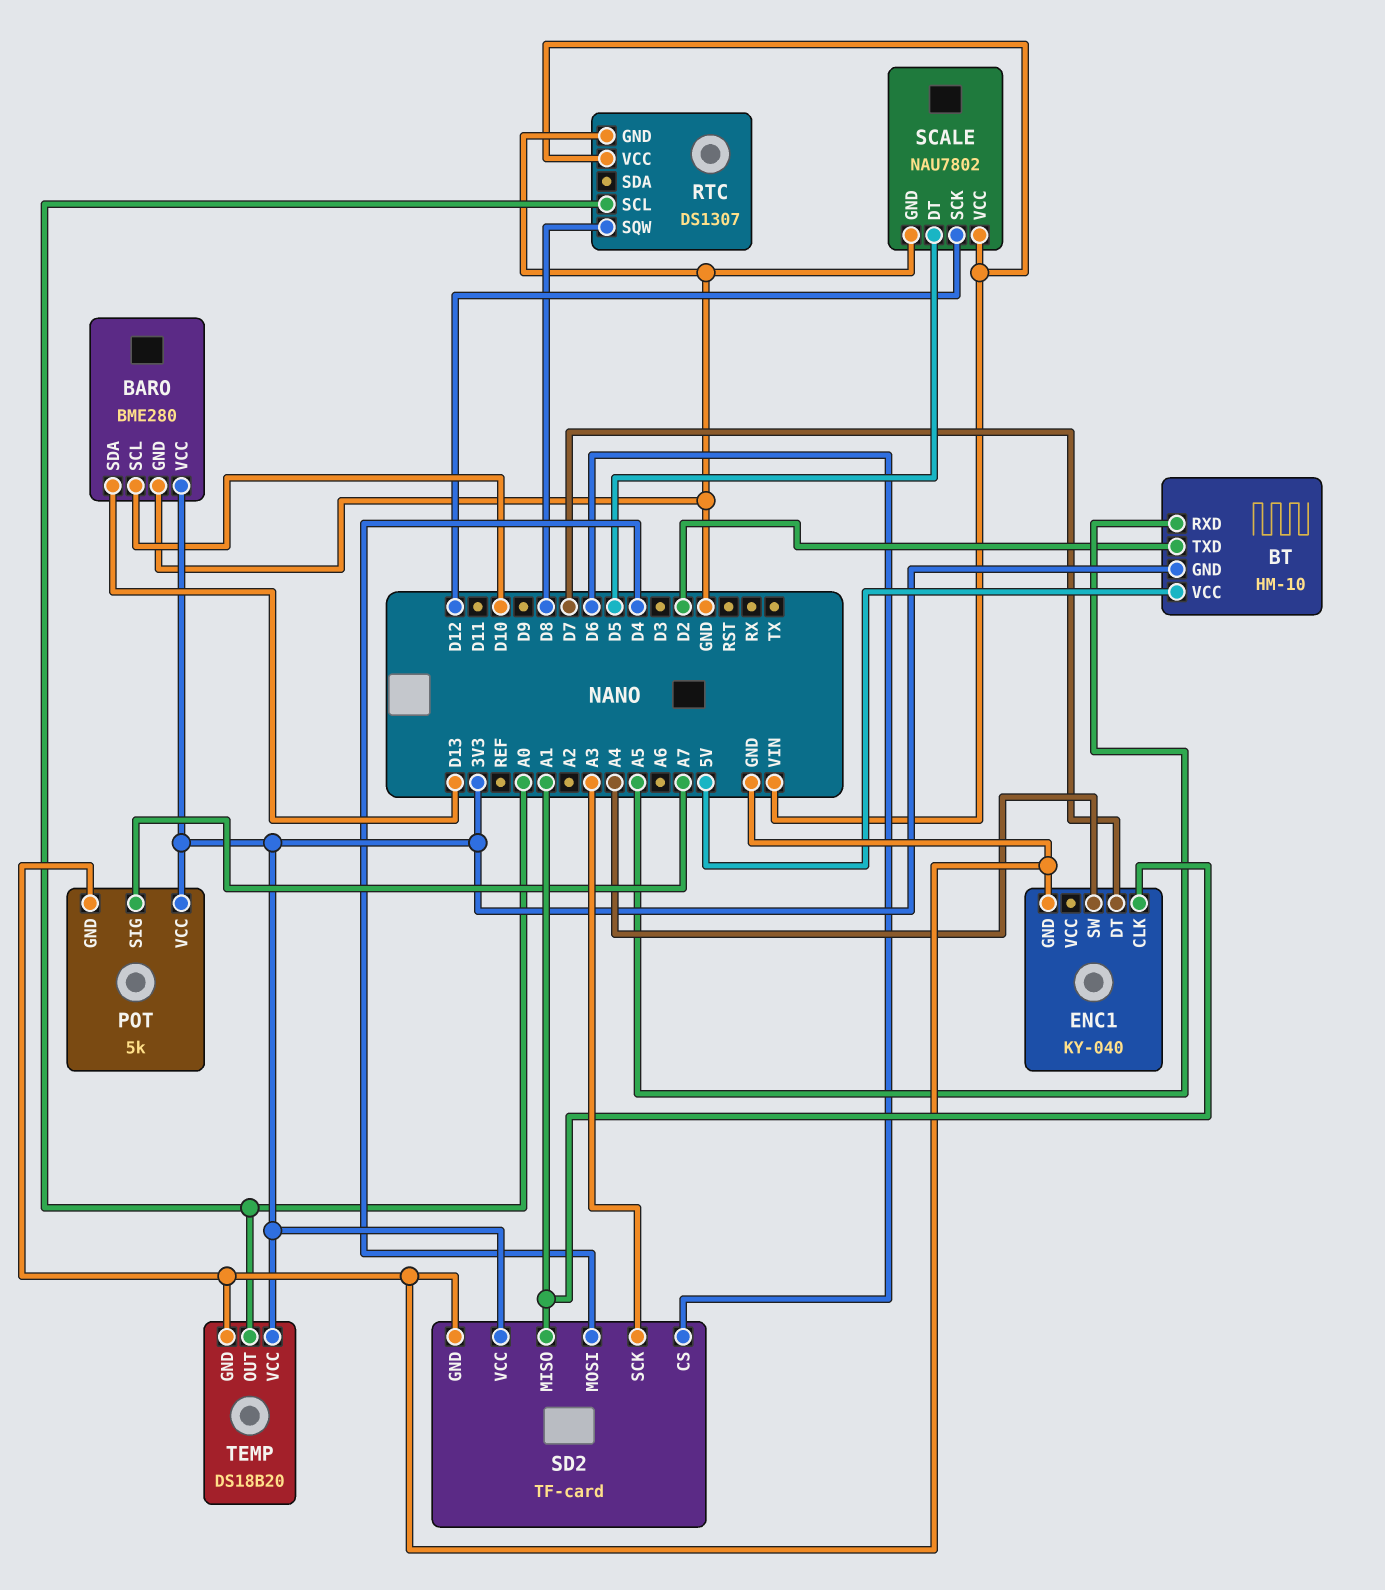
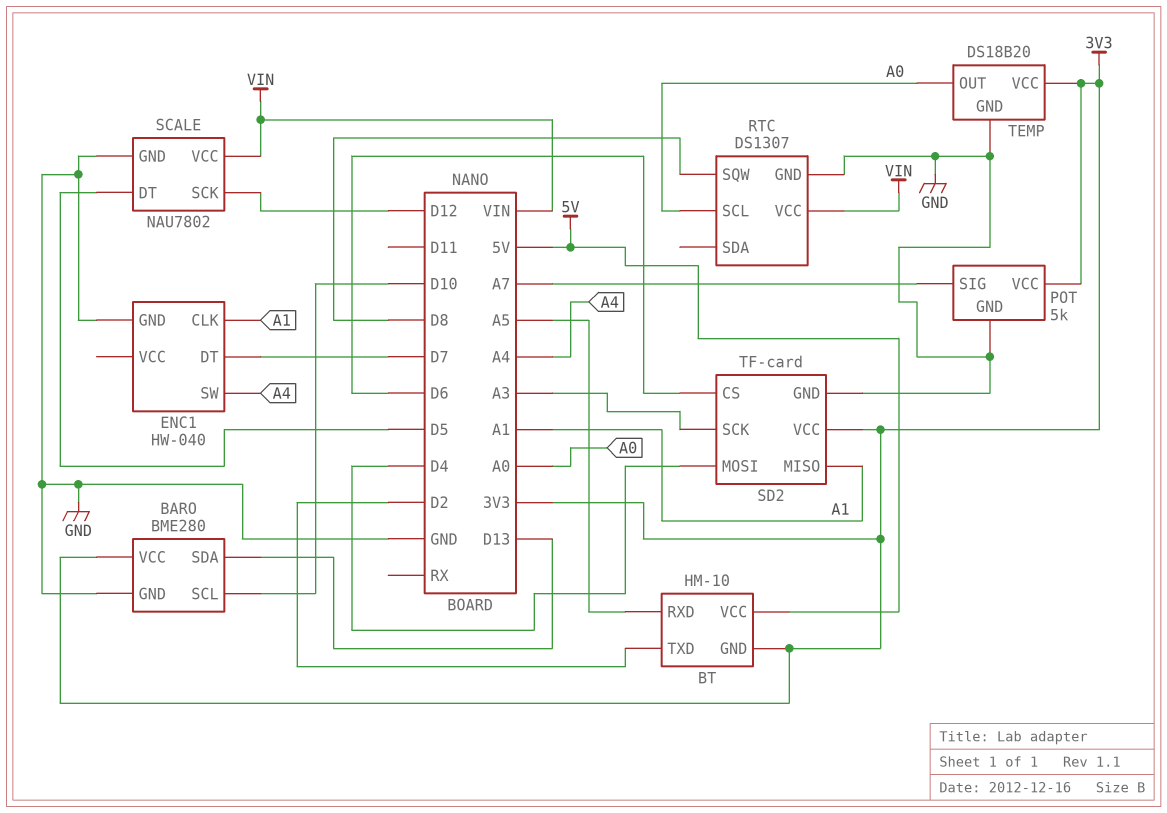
ENC1: KY-040 -> HW-040

